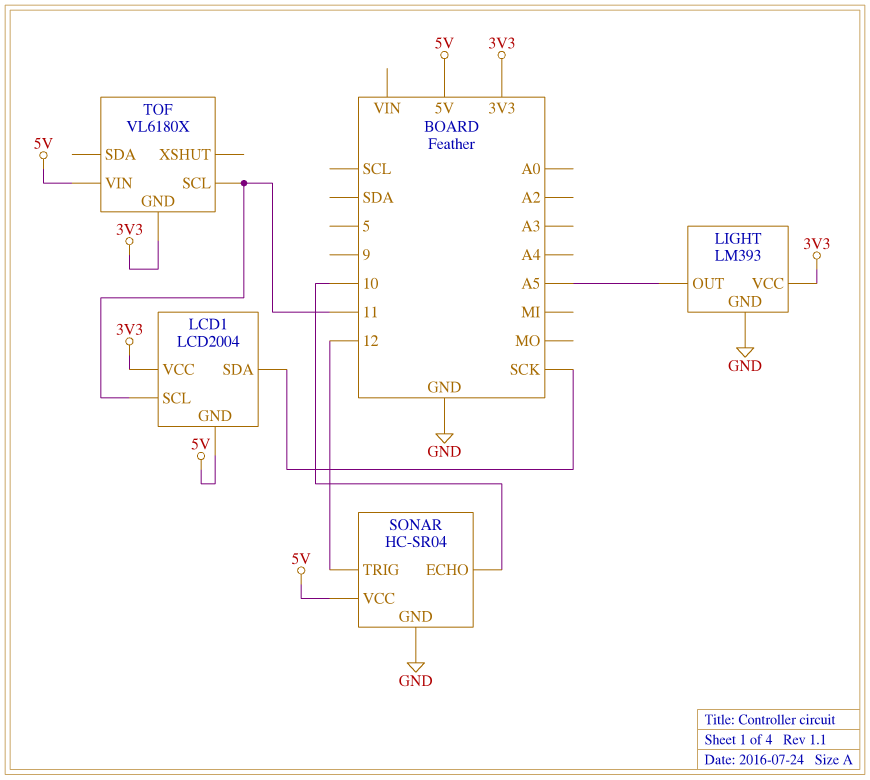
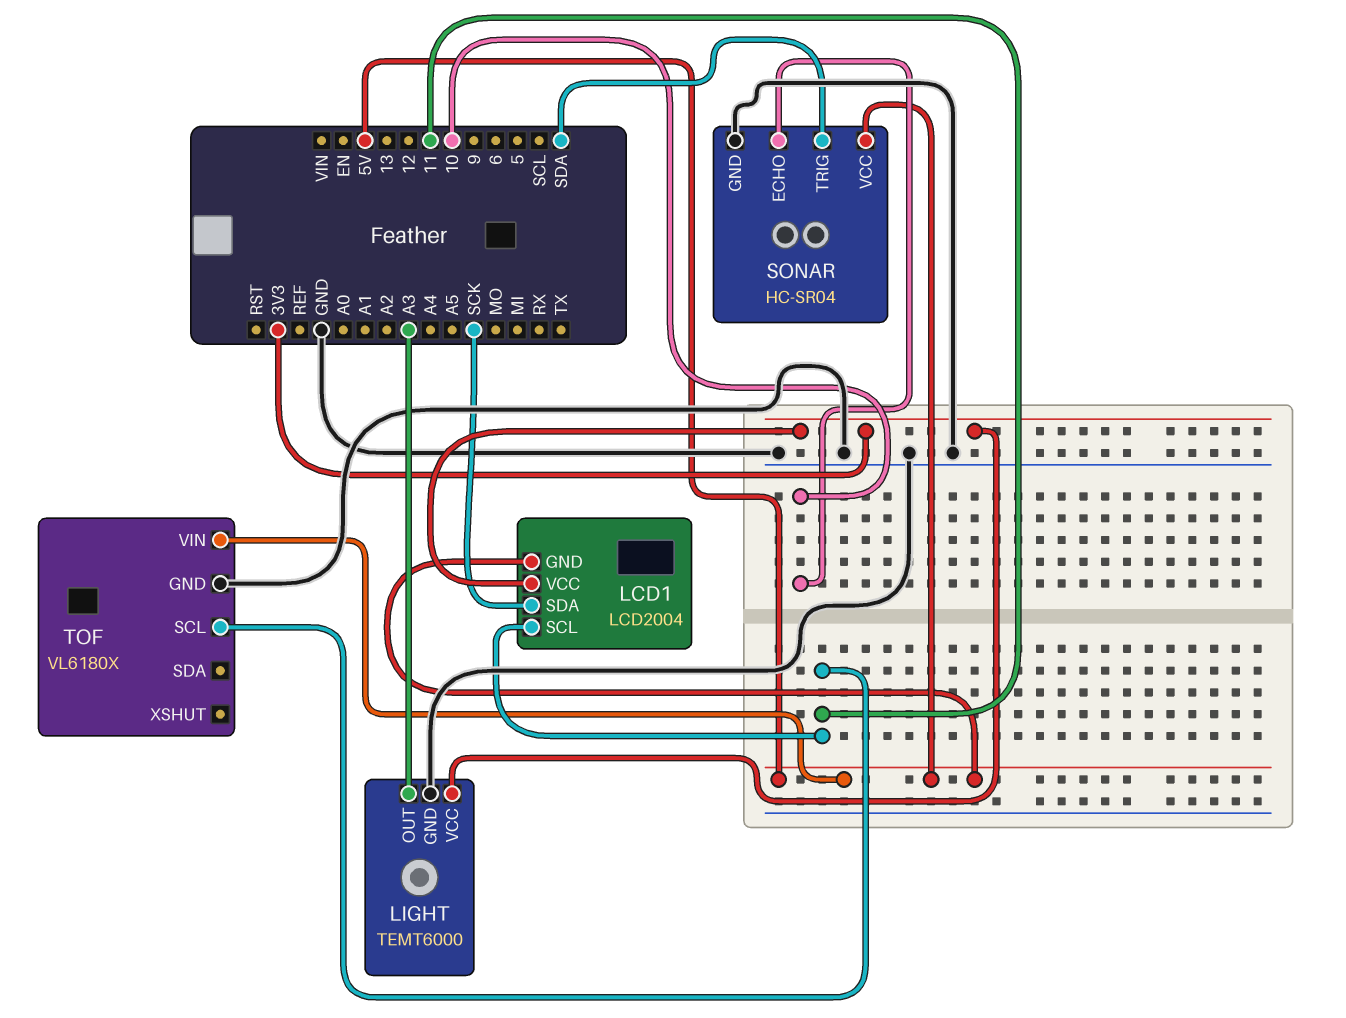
LIGHT: LM393 -> TEMT6000
LIGHT pin OUT: A5 -> A3
SONAR pin TRIG: 12 -> SDA
TOF pin GND: 3V3 -> GND

